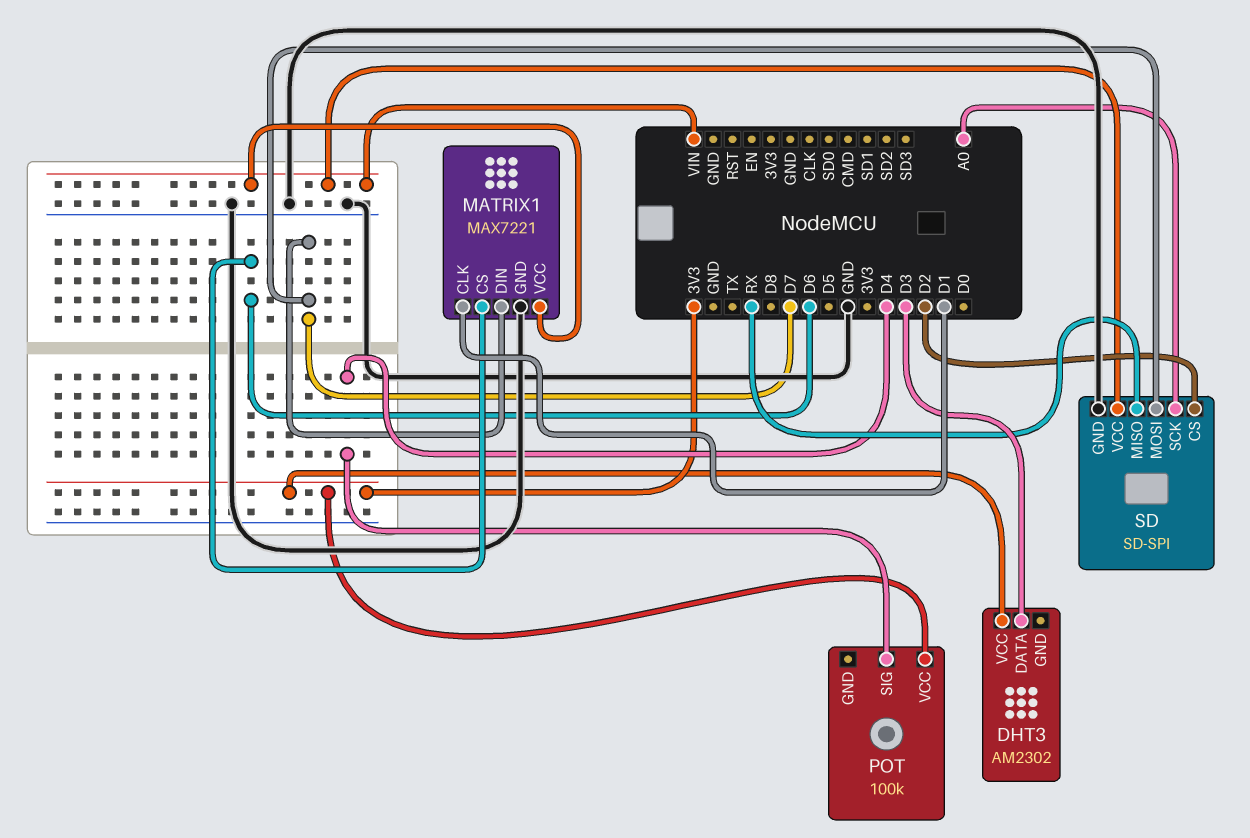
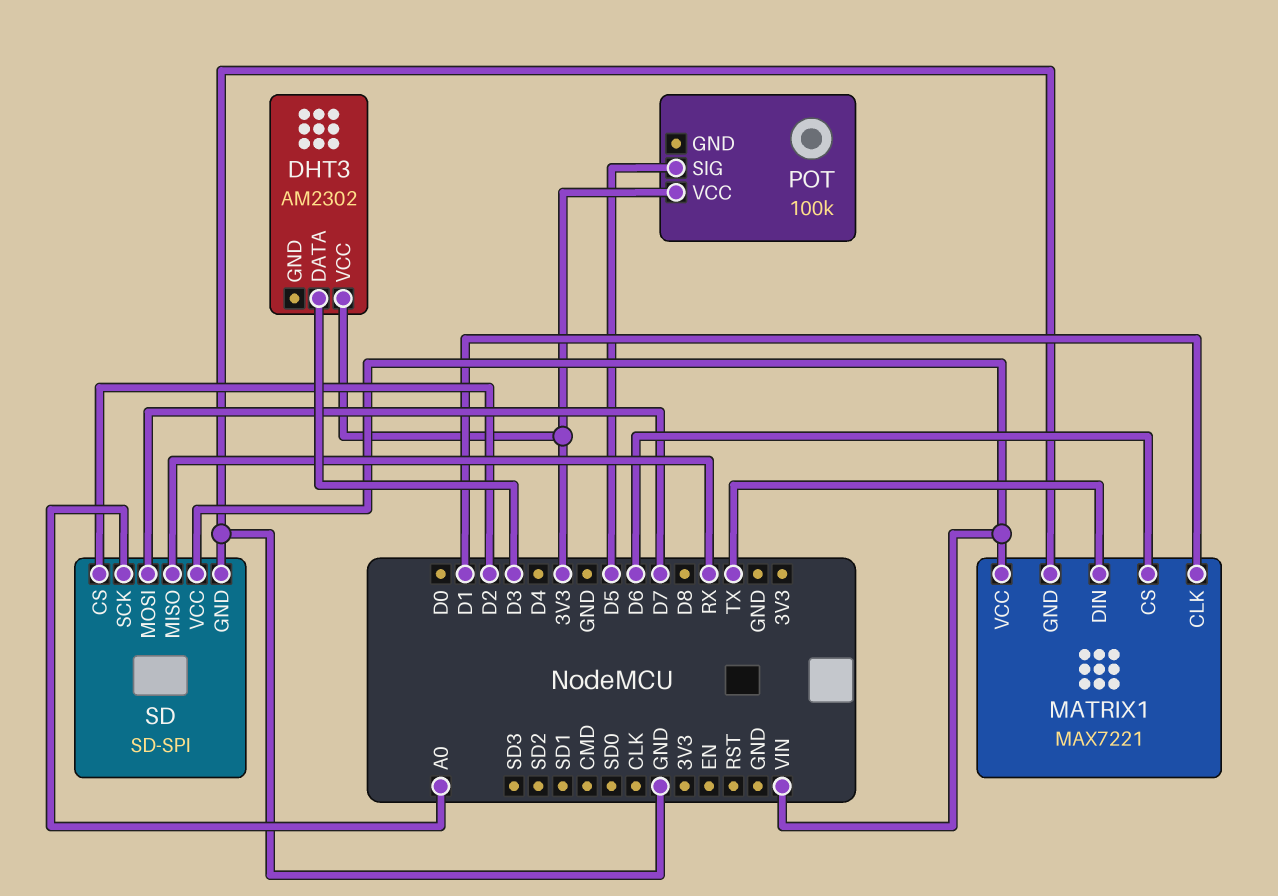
MATRIX1 pin DIN: D7 -> TX
POT pin SIG: D4 -> D5

